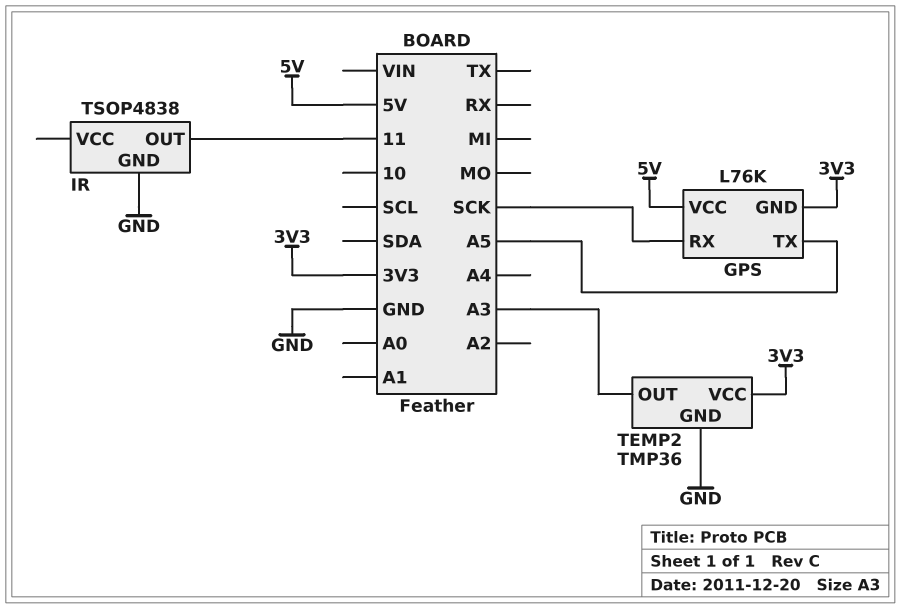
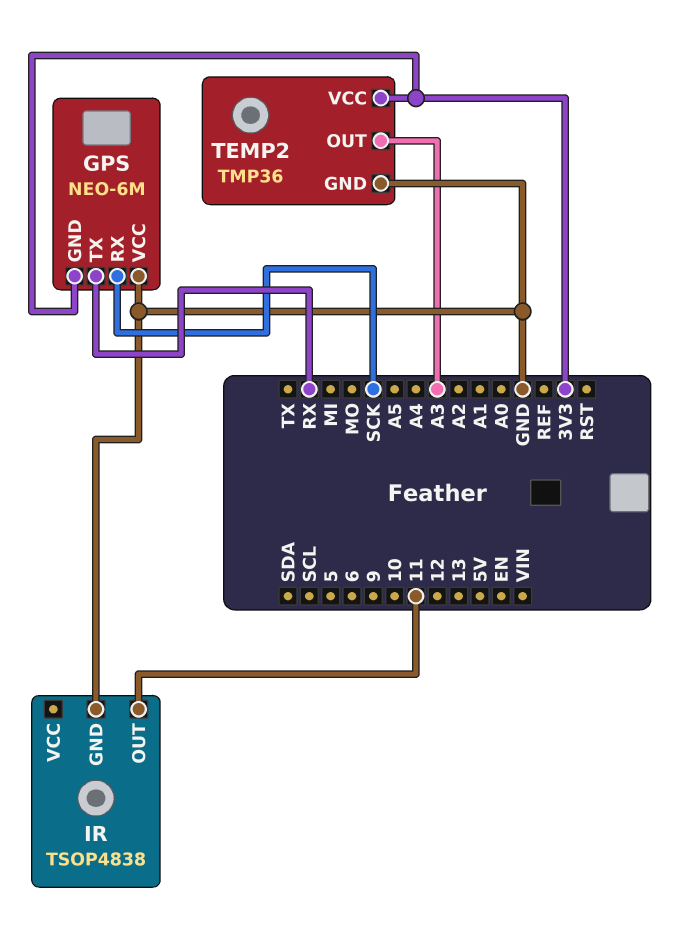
GPS: L76K -> NEO-6M
GPS pin TX: A5 -> RX
GPS pin VCC: 5V -> GND

